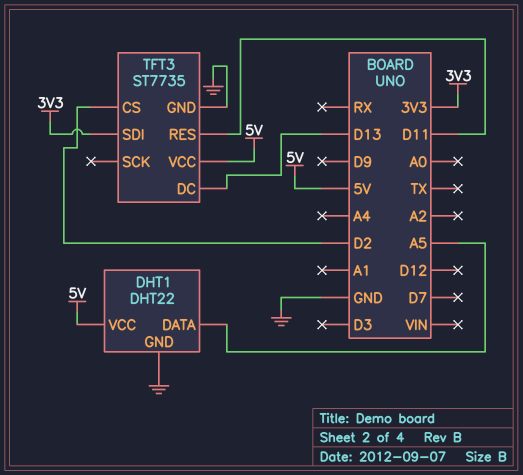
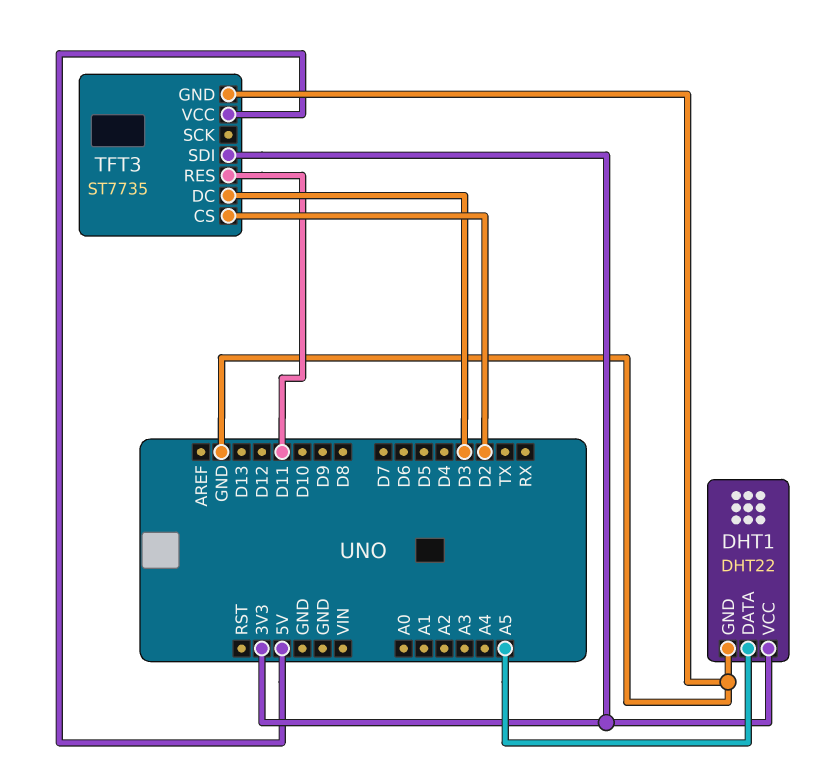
DHT1 pin VCC: 5V -> 3V3
TFT3 pin DC: D13 -> D3

